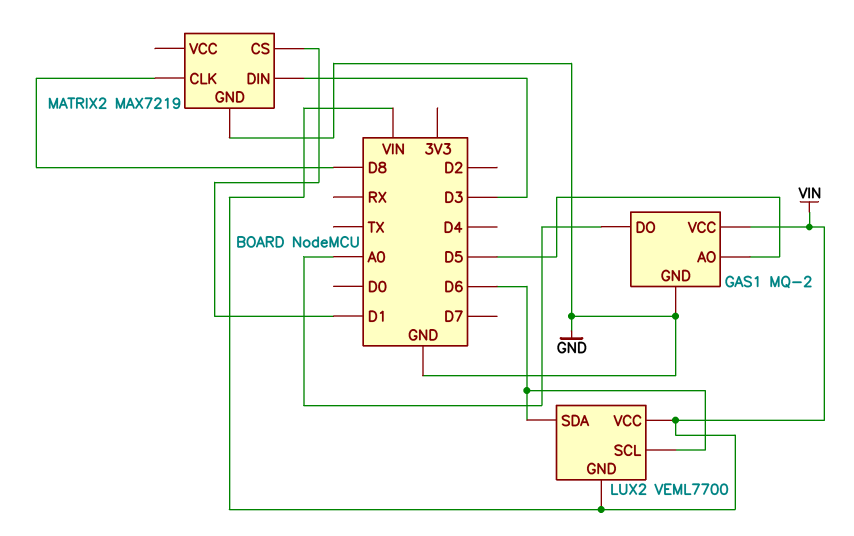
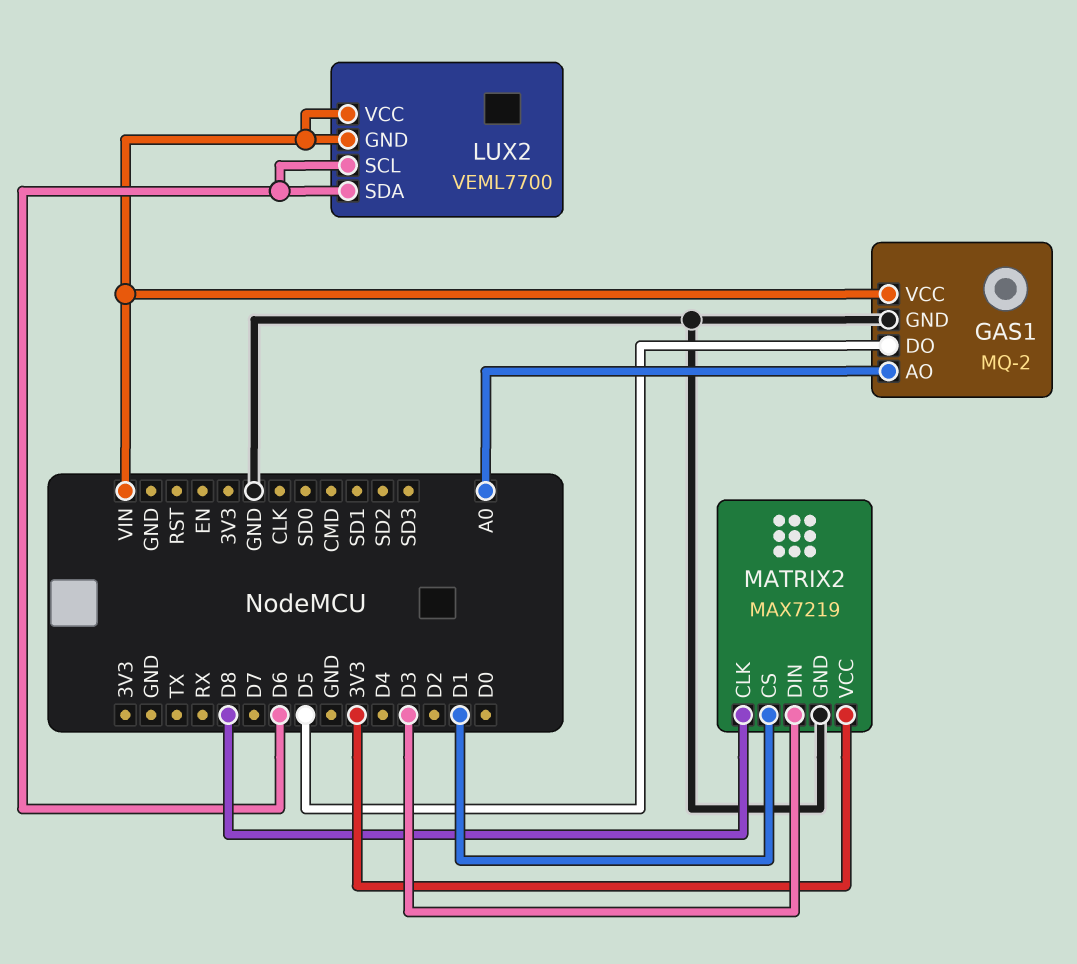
GAS1 pin AO: D5 -> A0
GAS1 pin DO: A0 -> D5
MATRIX2 pin VCC: none -> 3V3

